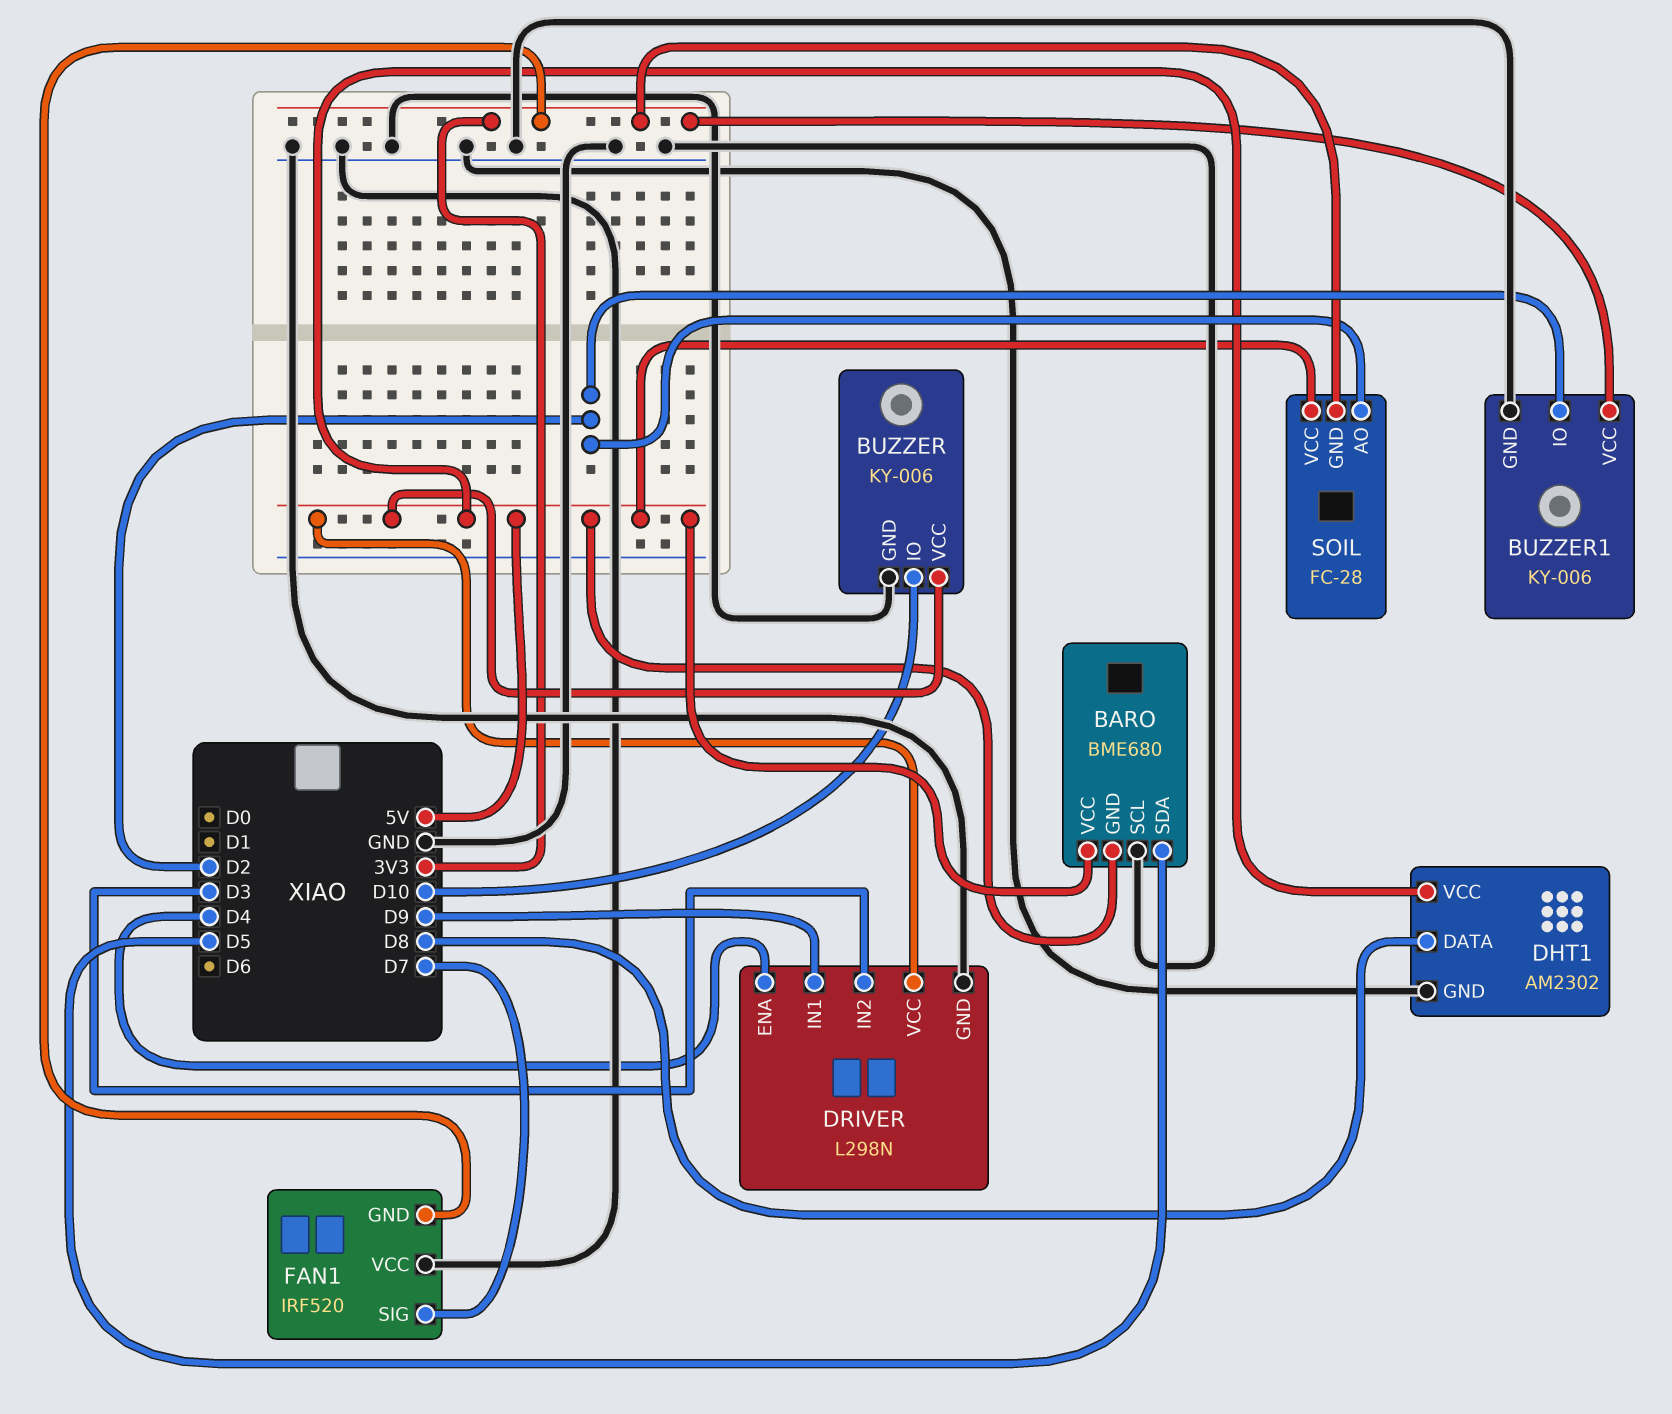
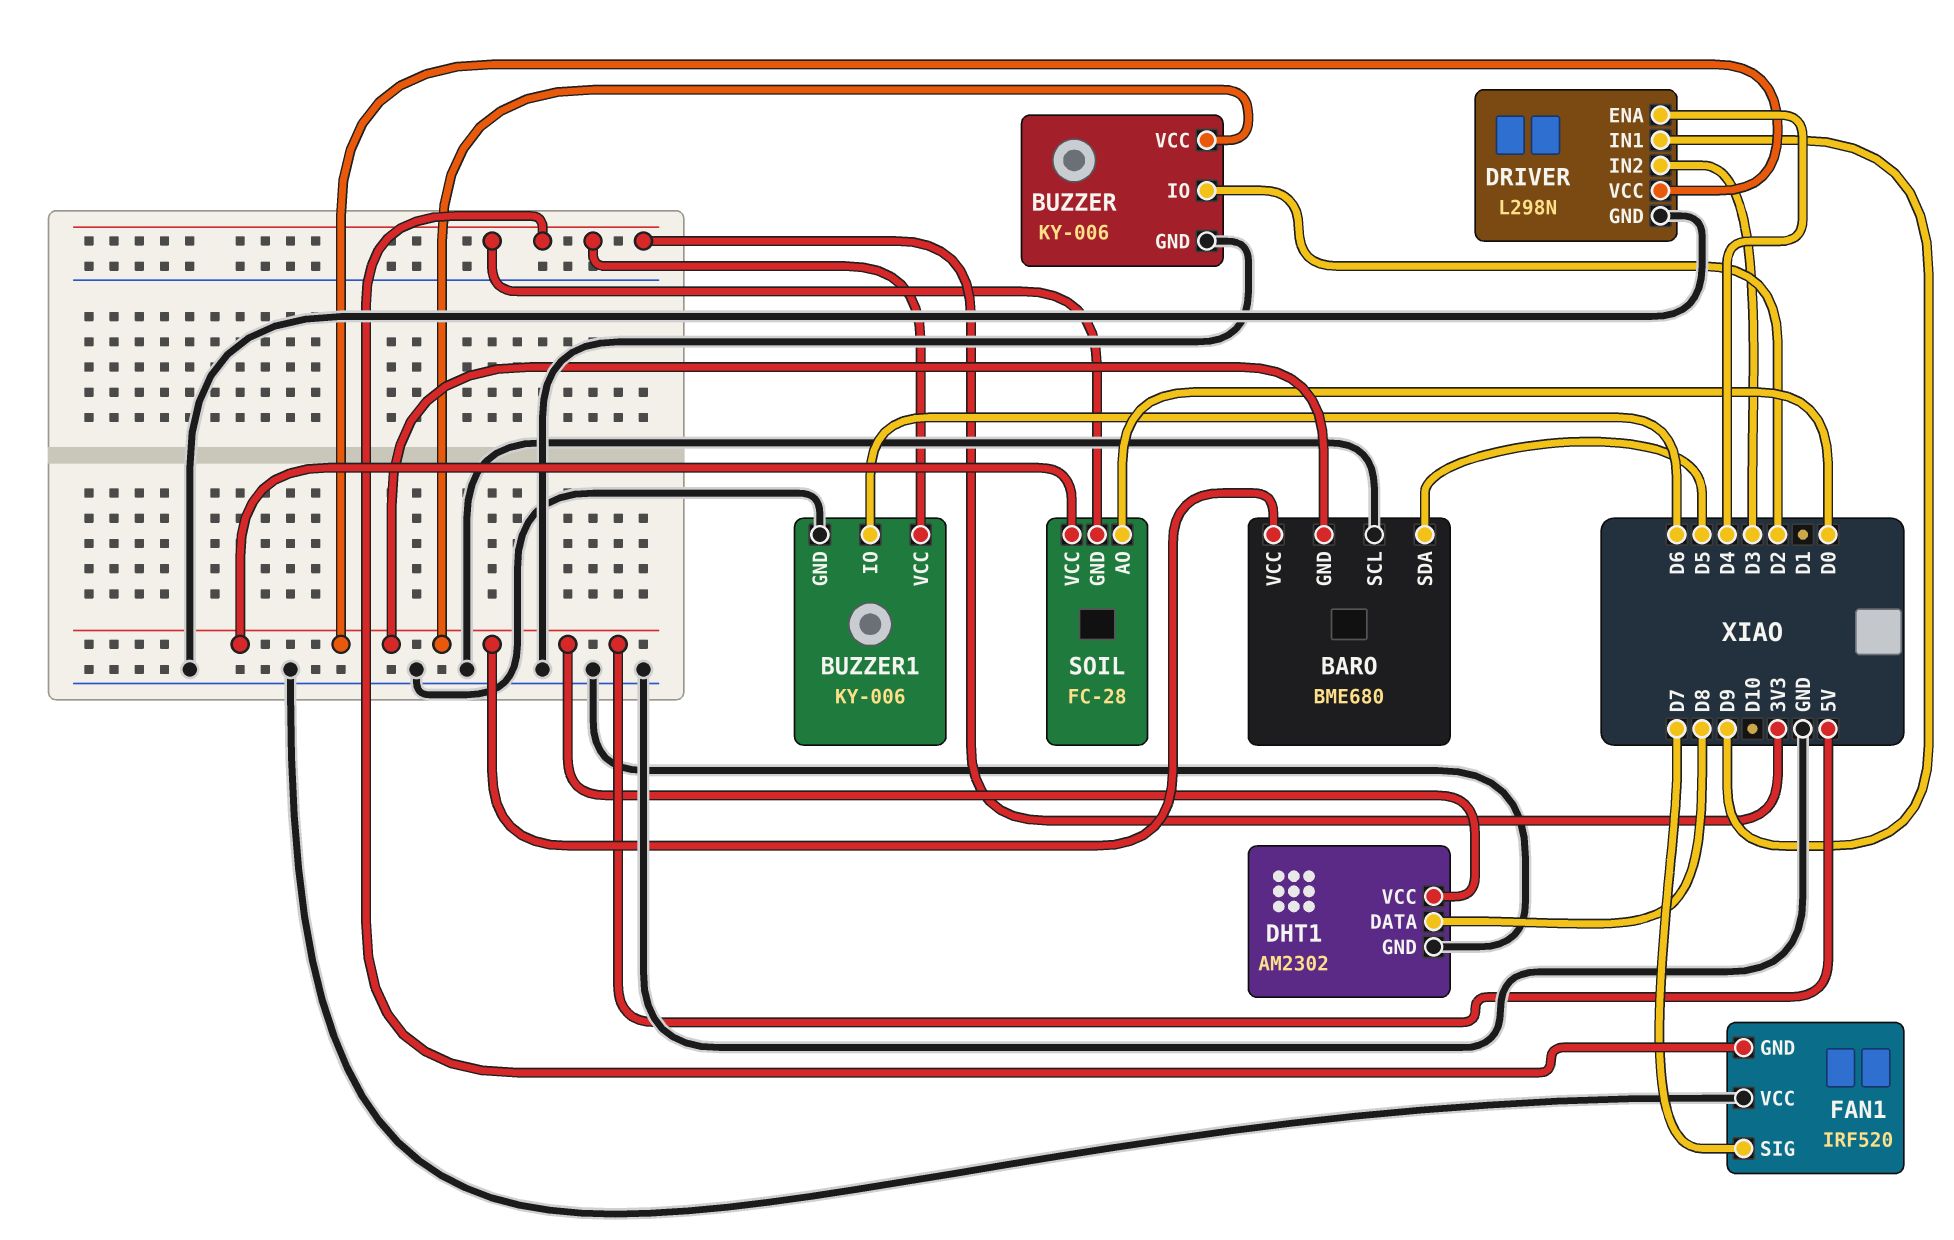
BUZZER pin IO: D10 -> D2
BUZZER1 pin IO: D2 -> D6
SOIL pin AO: D2 -> D0

